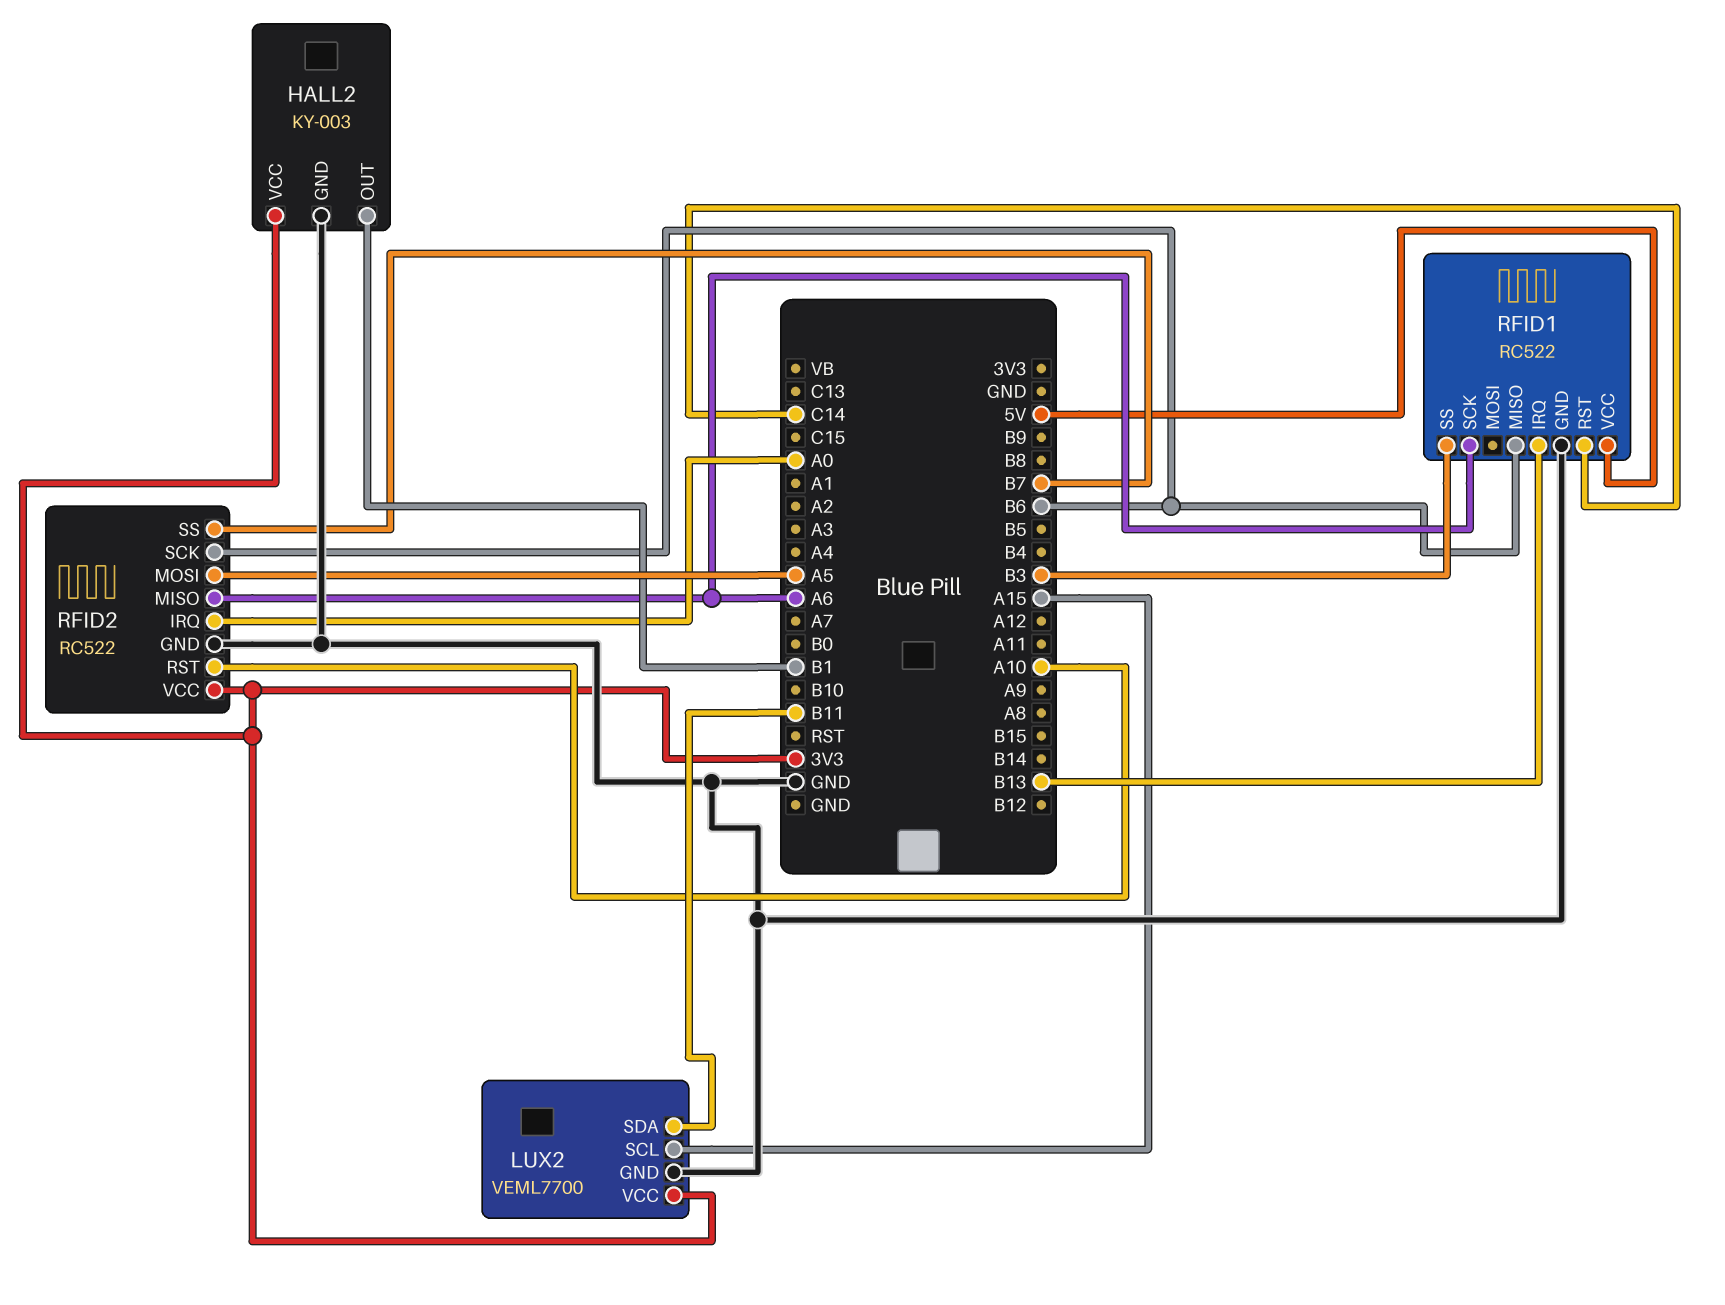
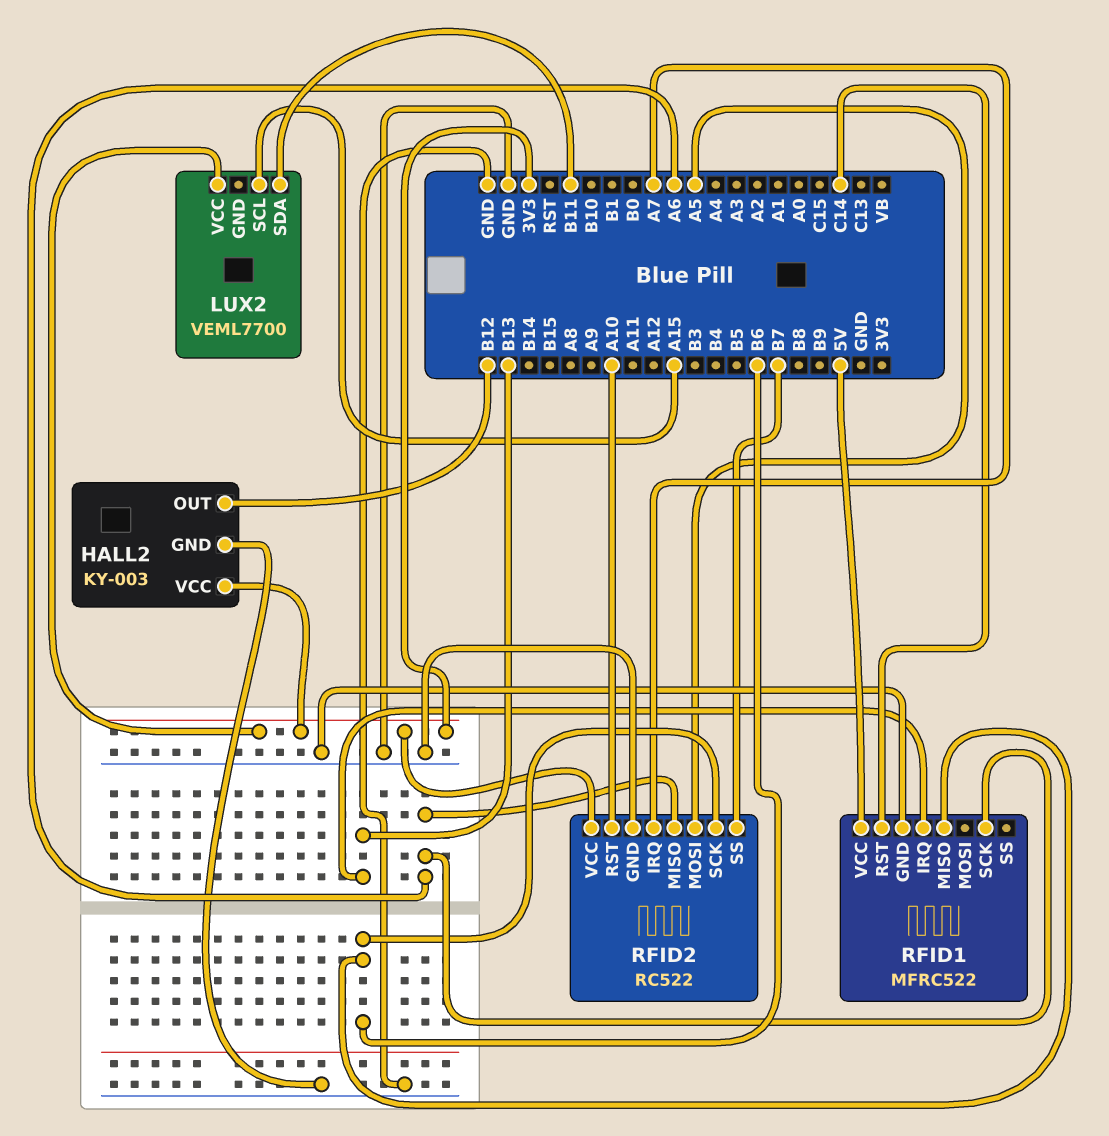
HALL2 pin OUT: B1 -> B12
LUX2 pin GND: GND -> none
RFID1: RC522 -> MFRC522
RFID1 pin SS: B3 -> none
RFID2 pin IRQ: A0 -> A7

